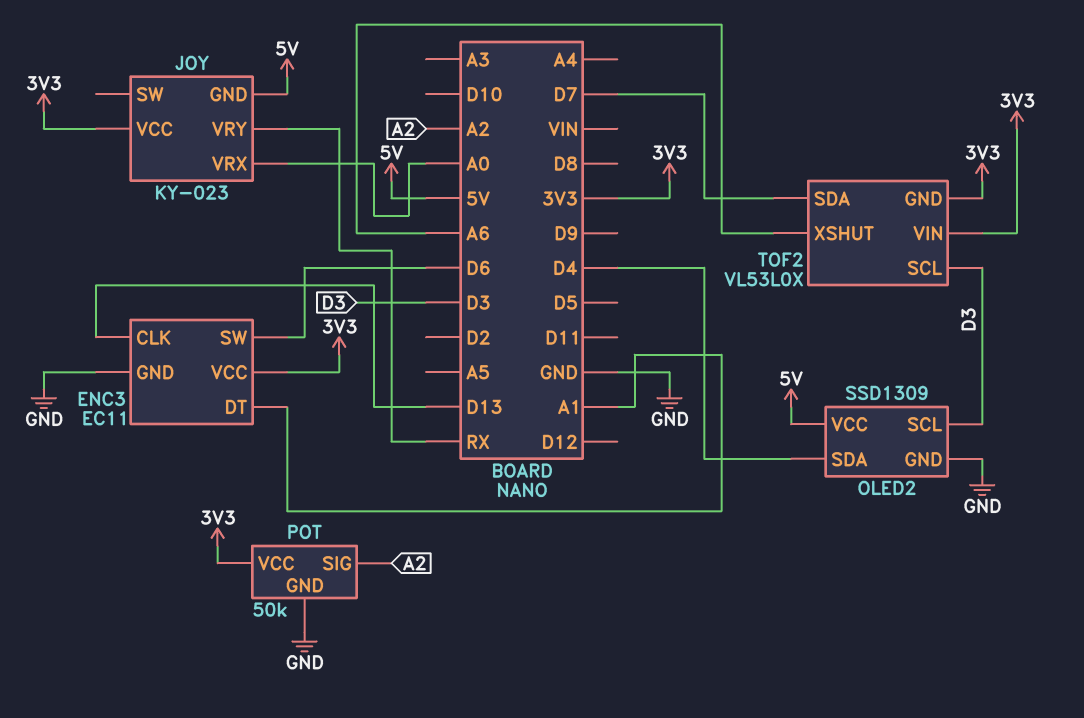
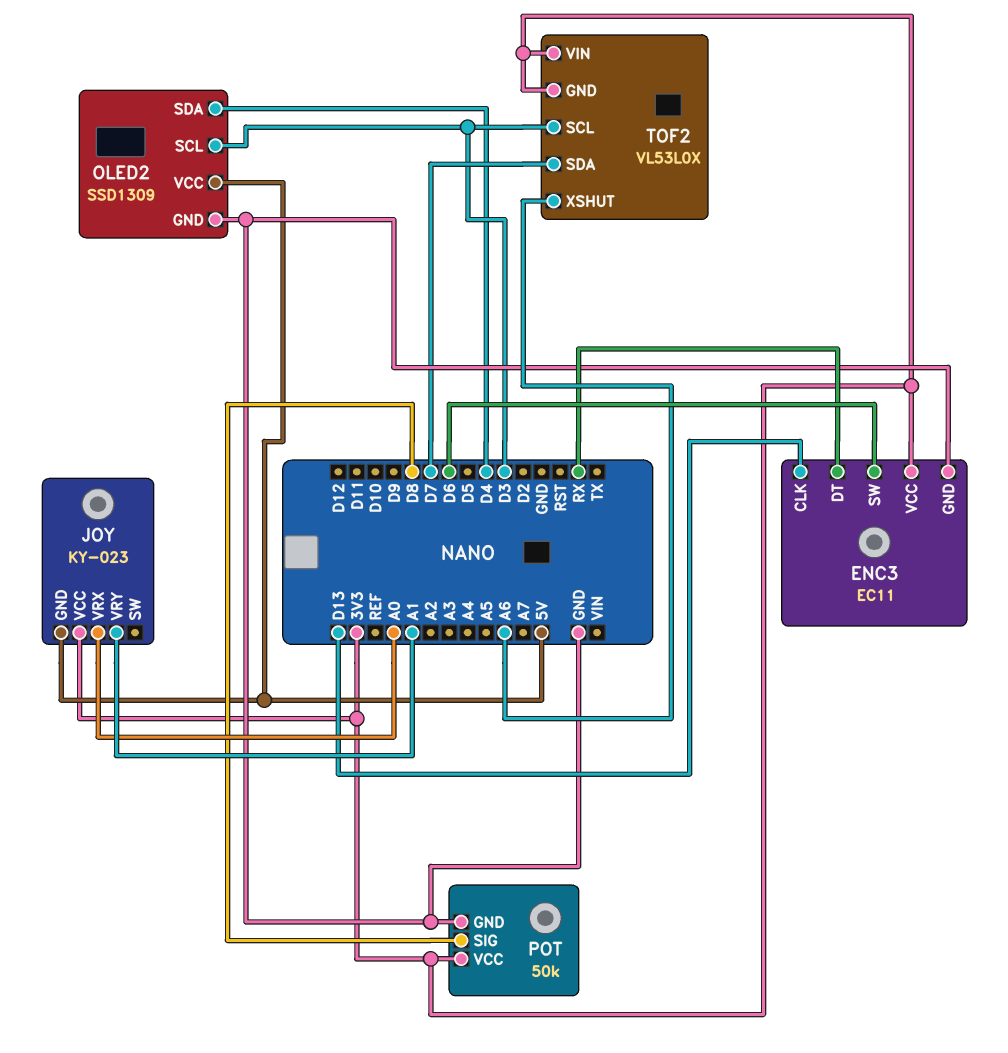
ENC3 pin DT: A1 -> RX
JOY pin VRY: RX -> A1
POT pin SIG: A2 -> D8

